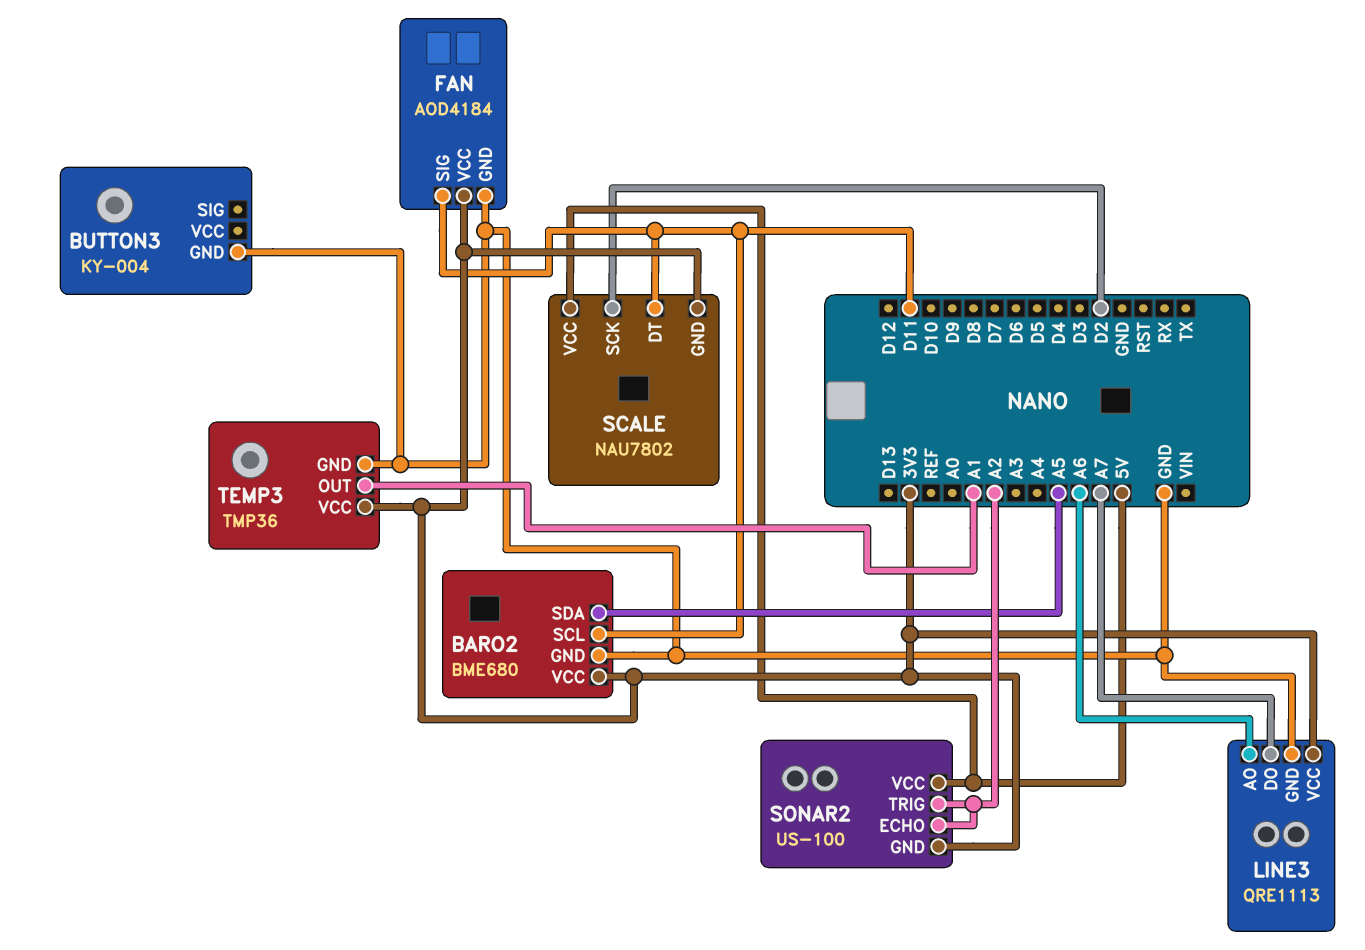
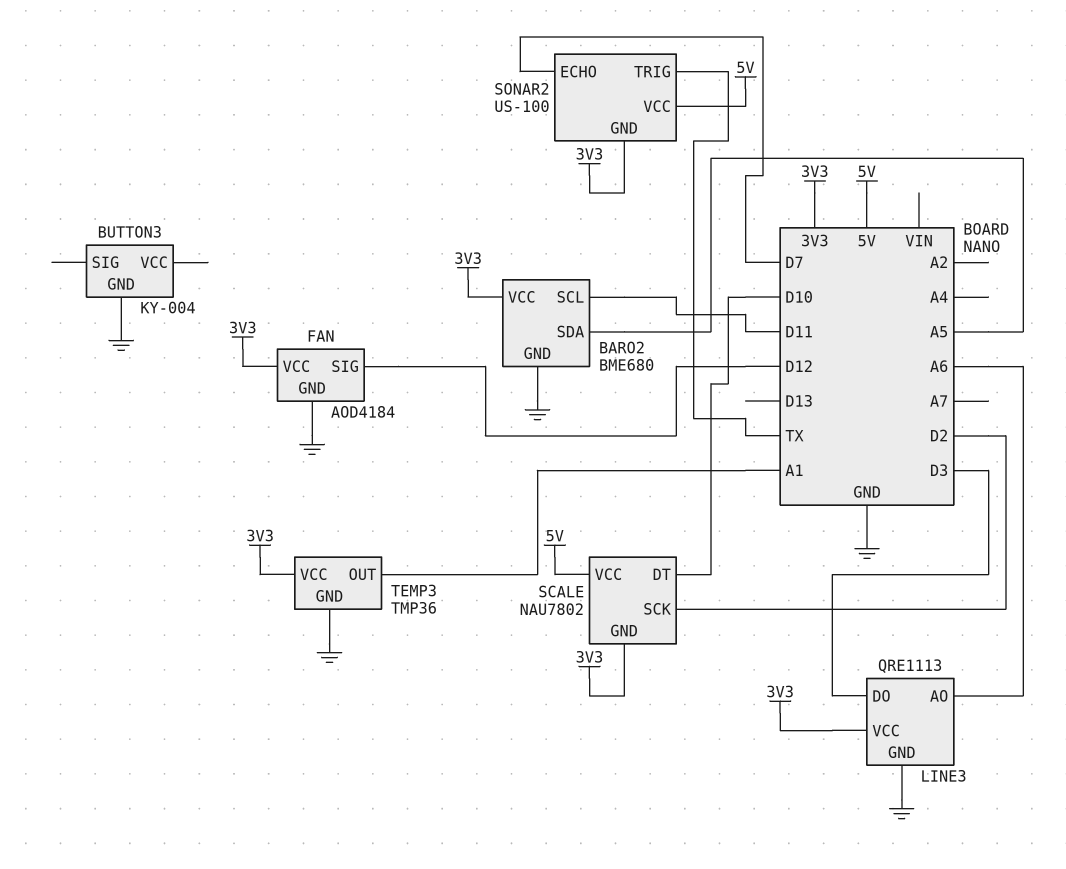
FAN pin SIG: D11 -> D12
LINE3 pin DO: A7 -> D3
SCALE pin DT: D11 -> D10
SONAR2 pin ECHO: A2 -> D7
SONAR2 pin TRIG: A2 -> TX

